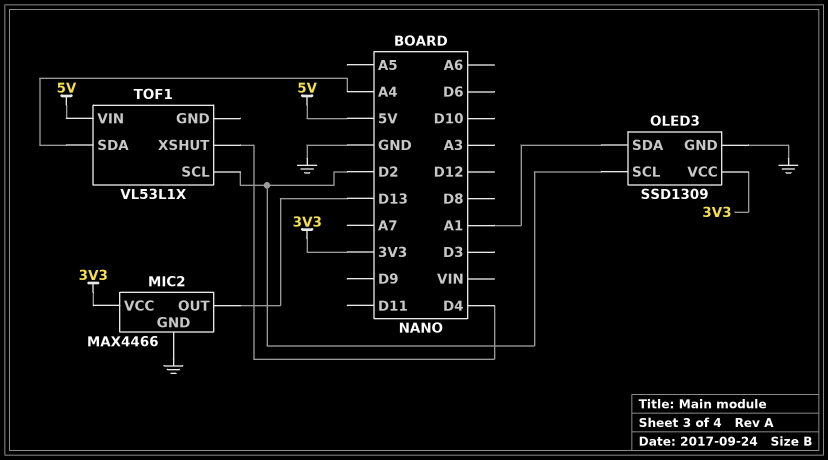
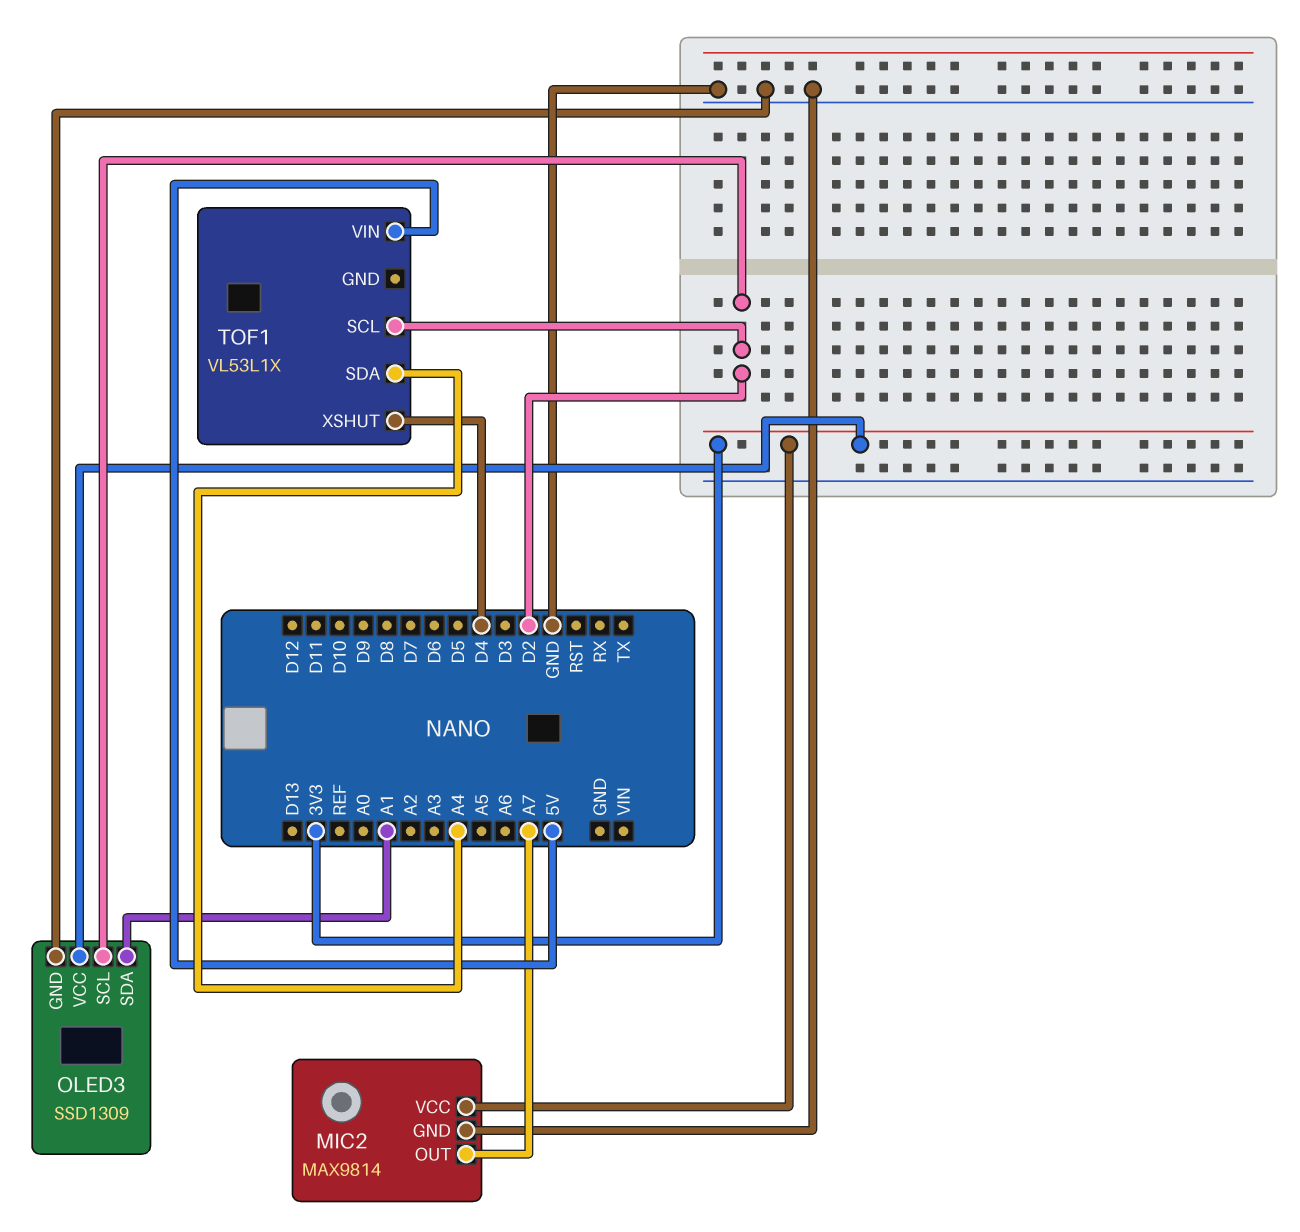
MIC2: MAX4466 -> MAX9814
MIC2 pin OUT: D13 -> A7

